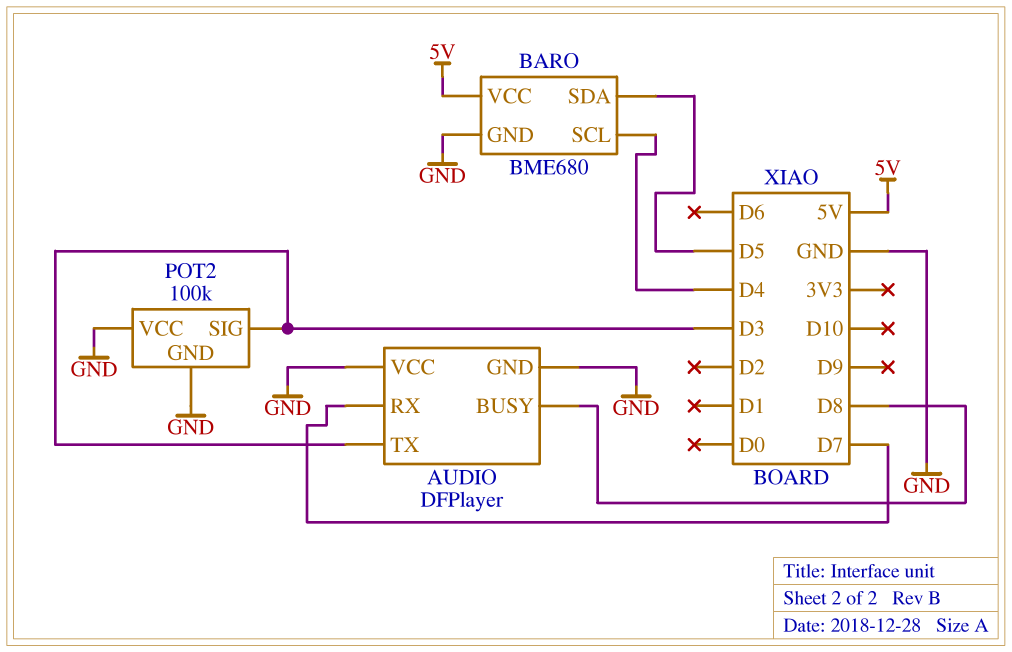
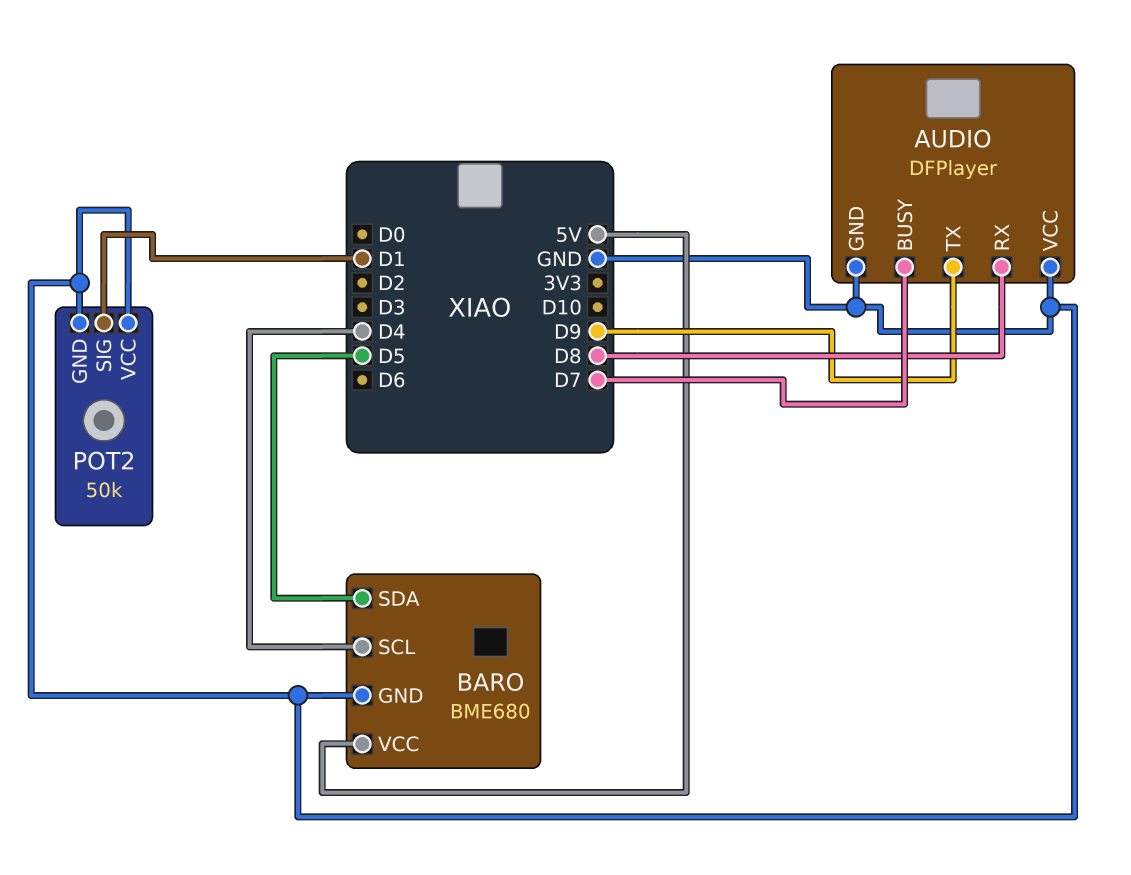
AUDIO pin BUSY: D8 -> D7
AUDIO pin RX: D7 -> D8
AUDIO pin TX: D3 -> D9
POT2: 100k -> 50k
POT2 pin SIG: D3 -> D1

